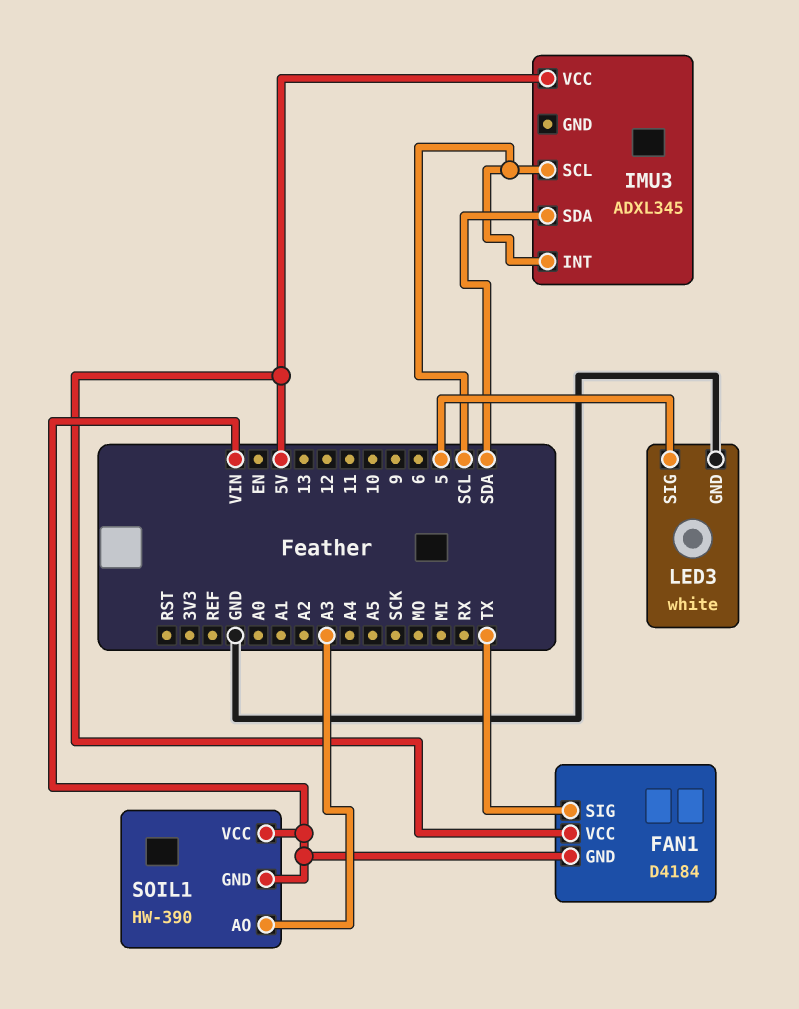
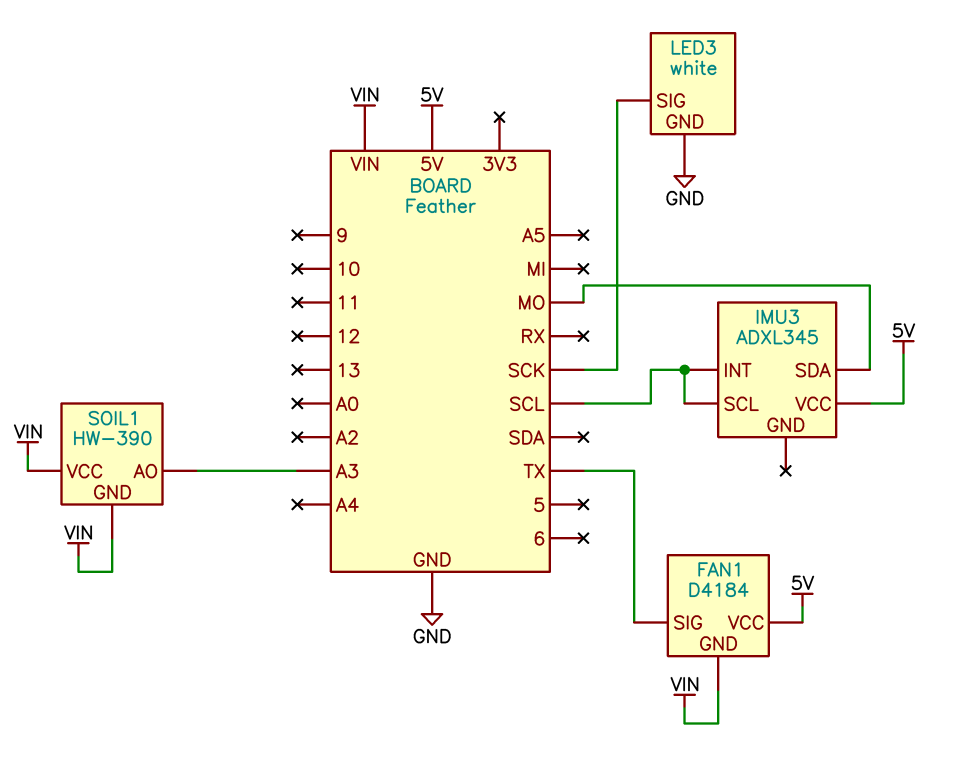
IMU3 pin SDA: SDA -> MO
LED3 pin SIG: 5 -> SCK

